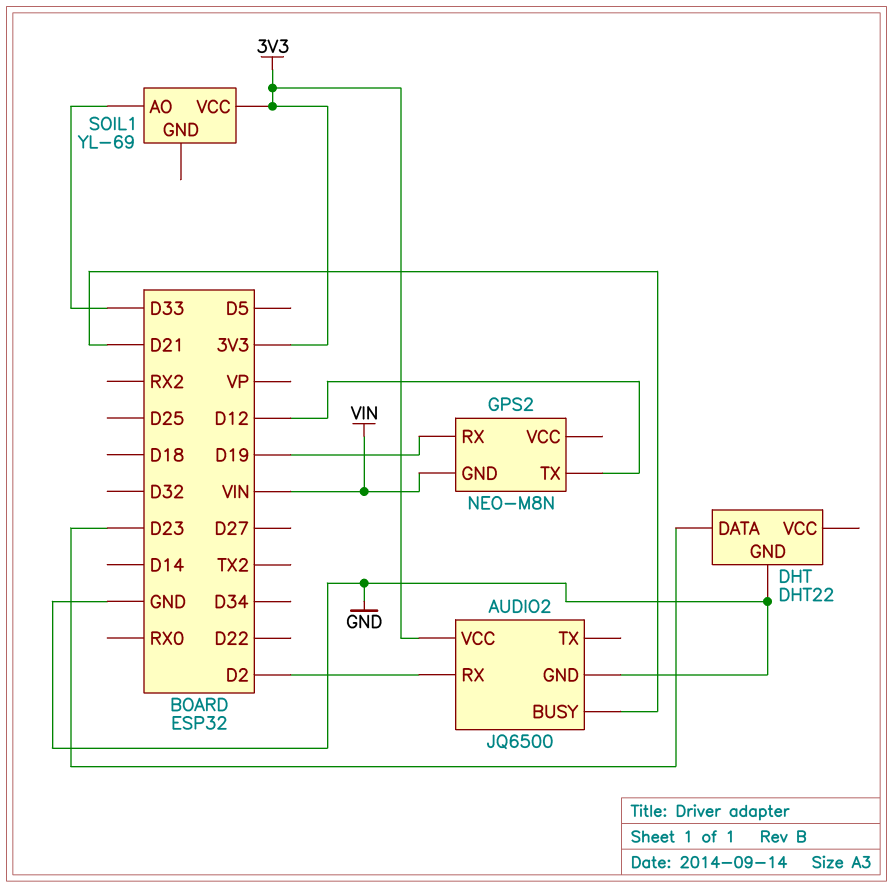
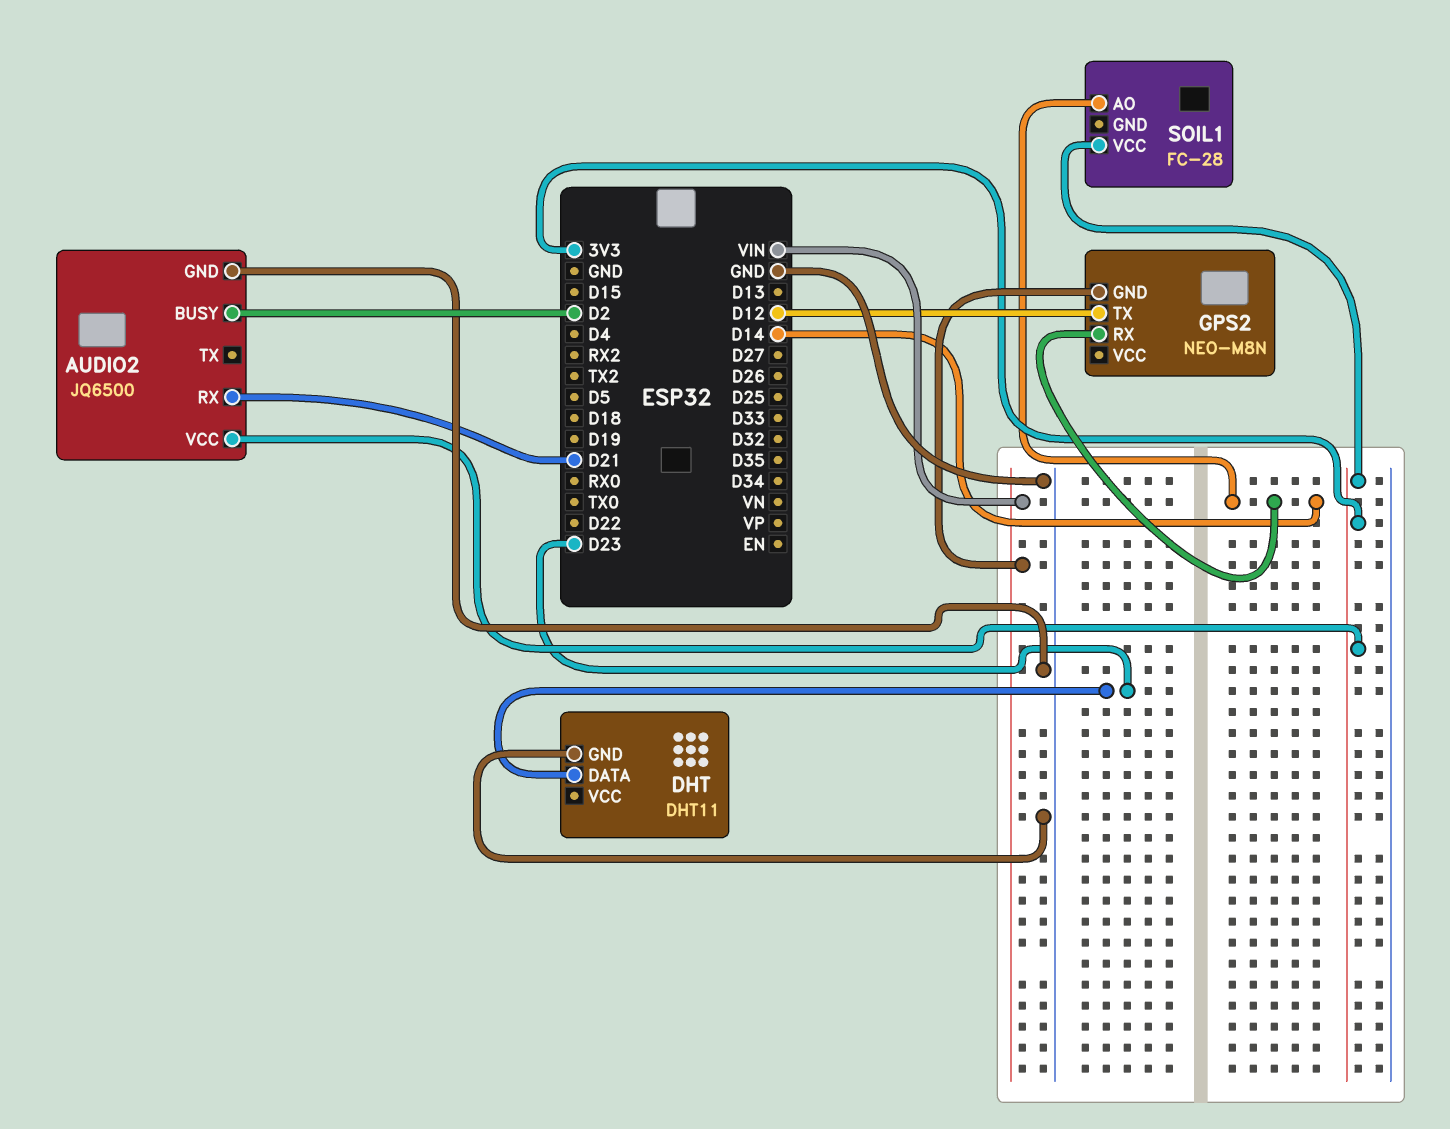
AUDIO2 pin BUSY: D21 -> D2
AUDIO2 pin RX: D2 -> D21
DHT: DHT22 -> DHT11
GPS2 pin RX: D19 -> D14
SOIL1: YL-69 -> FC-28
SOIL1 pin AO: D33 -> D14

